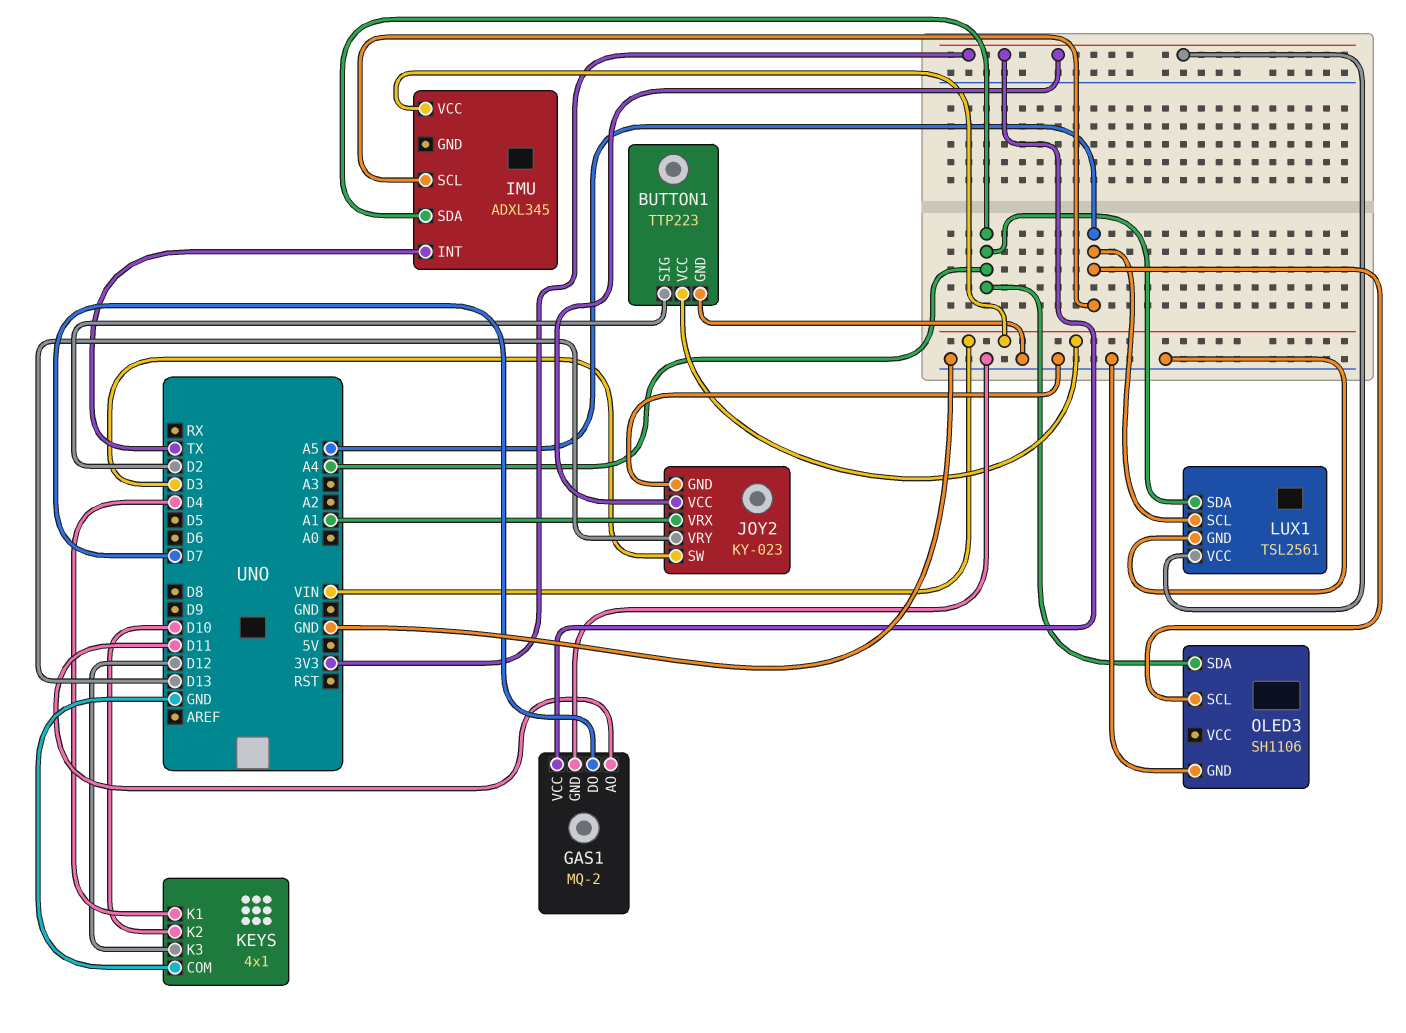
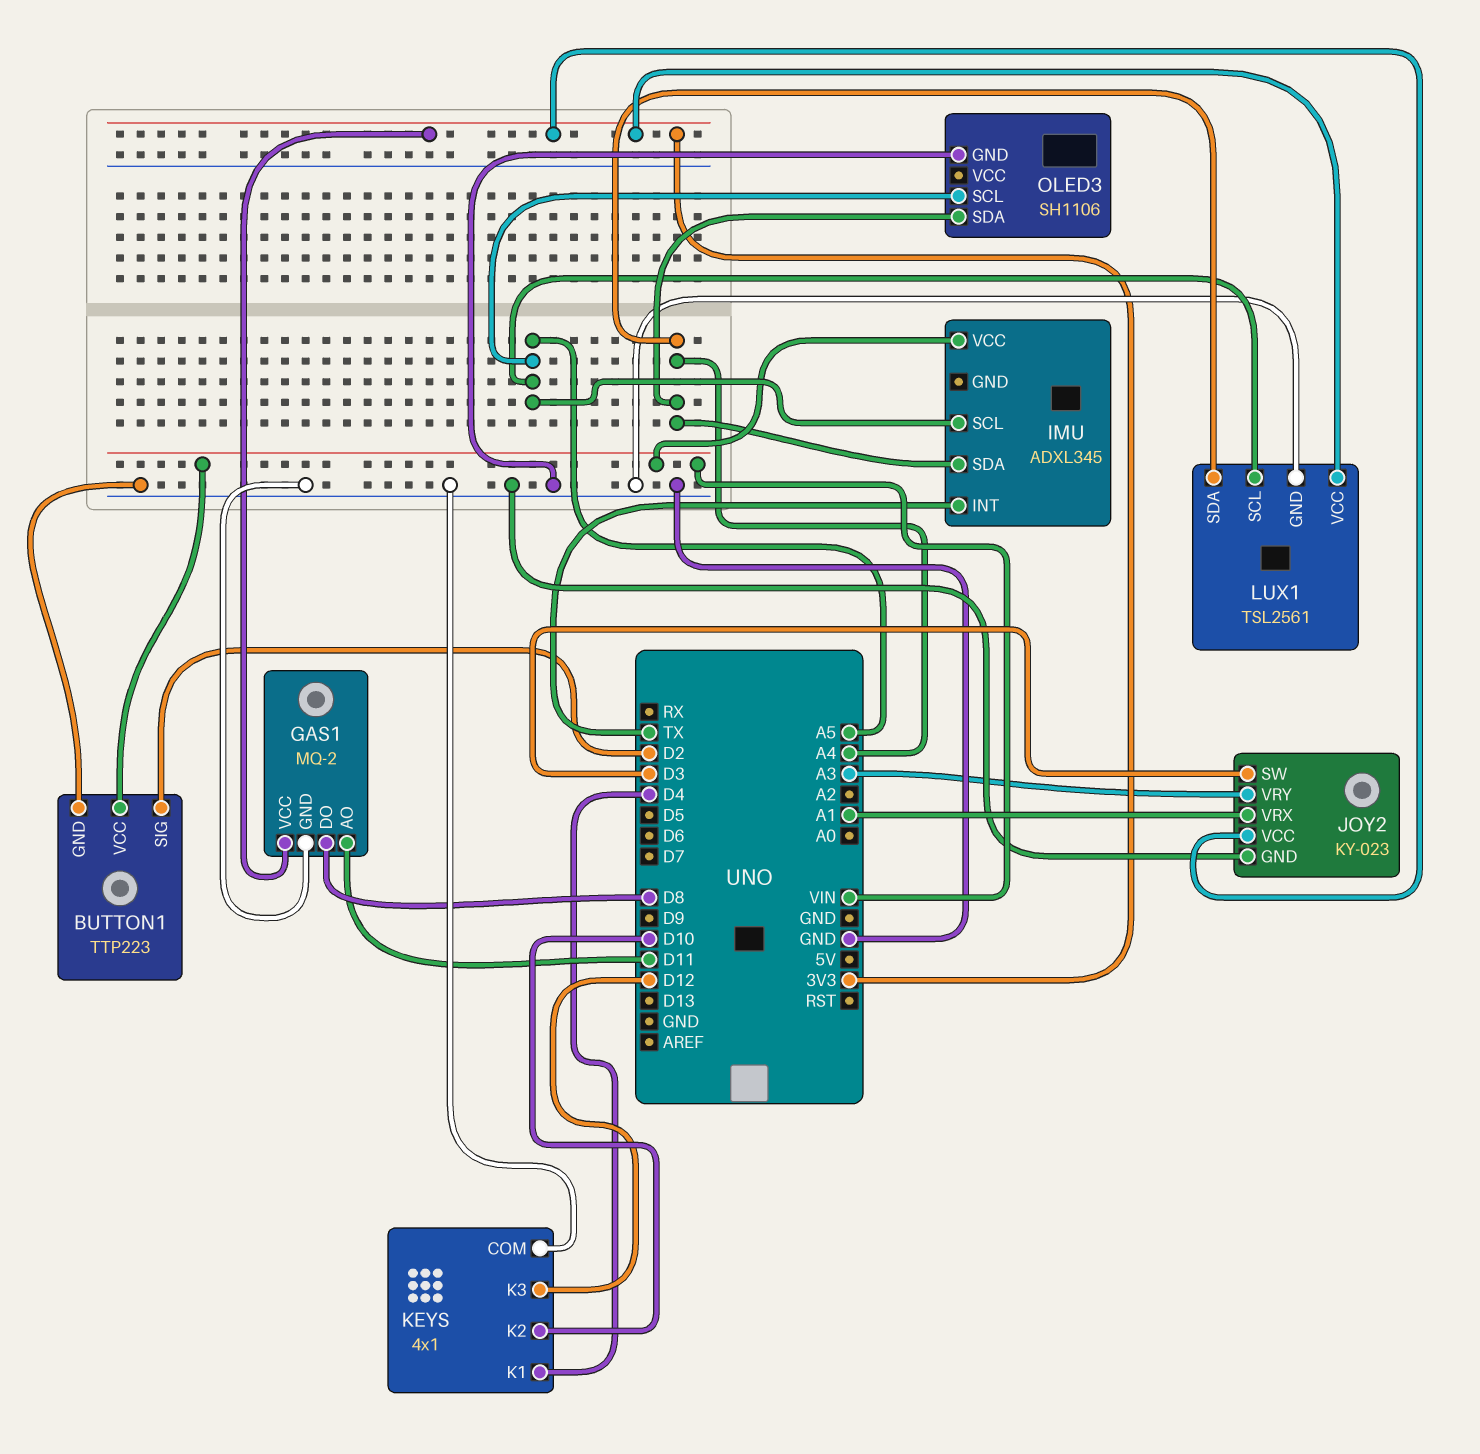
GAS1 pin DO: D7 -> D8
JOY2 pin VRY: D13 -> A3

